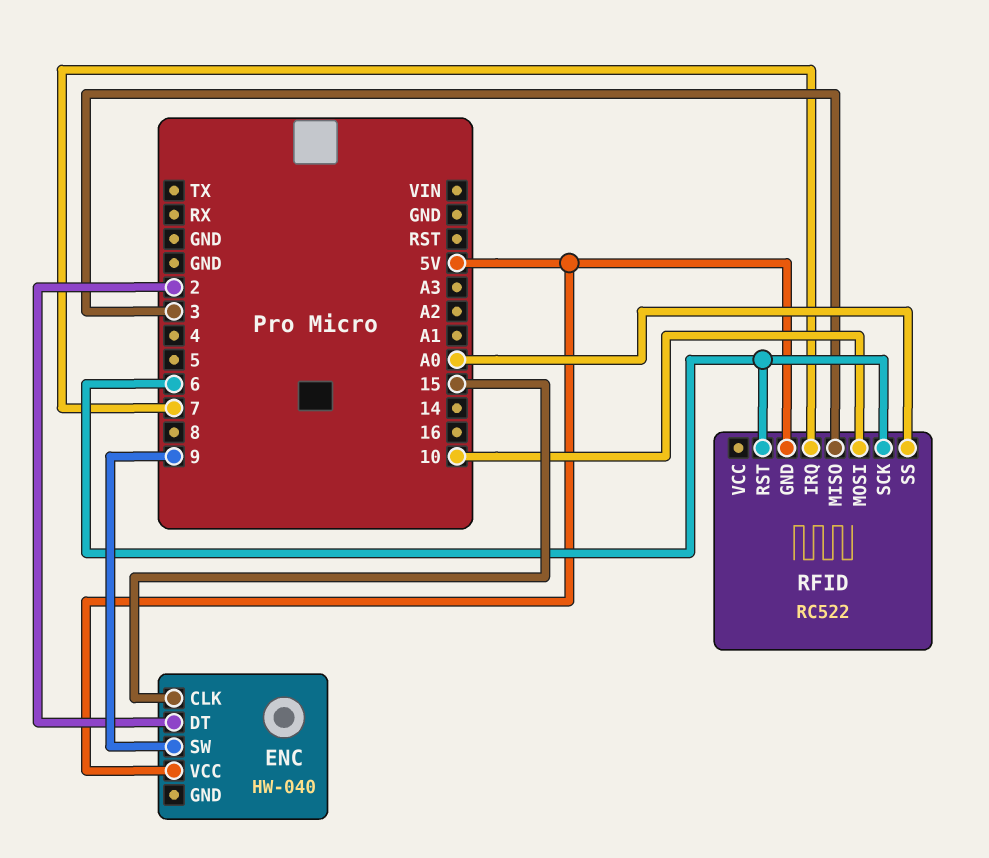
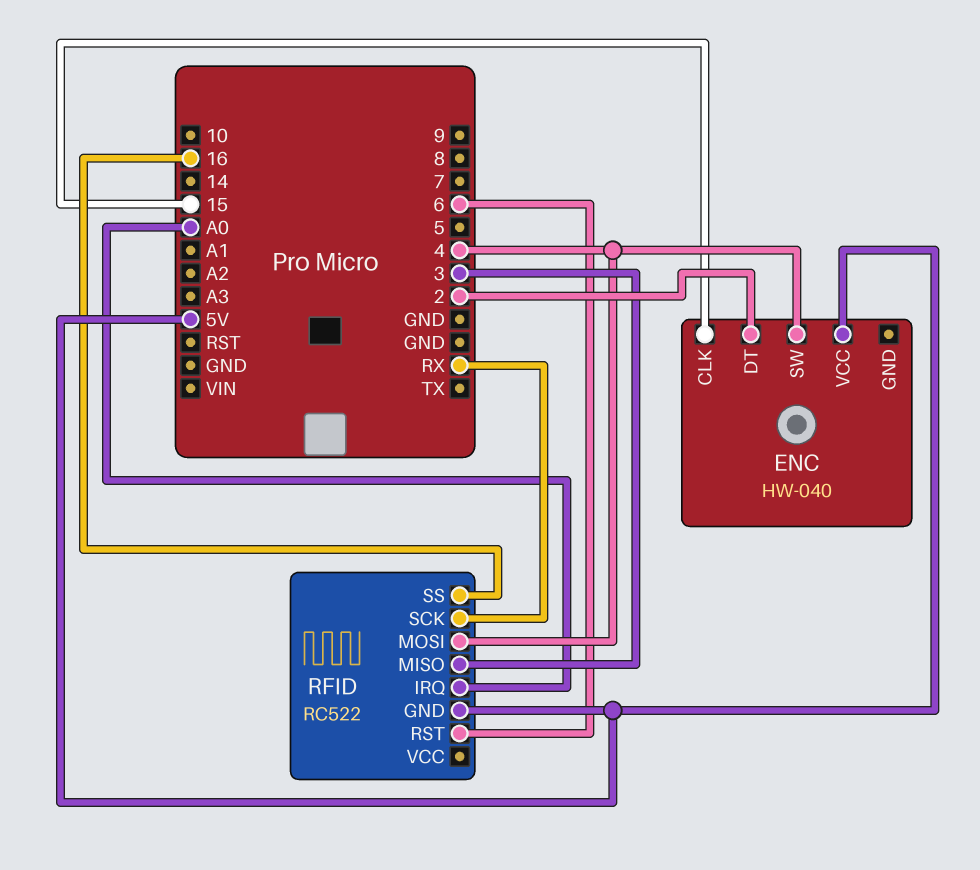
ENC pin SW: 9 -> 4
RFID pin IRQ: 7 -> A0
RFID pin MOSI: 10 -> 4
RFID pin SCK: 6 -> RX
RFID pin SS: A0 -> 16

